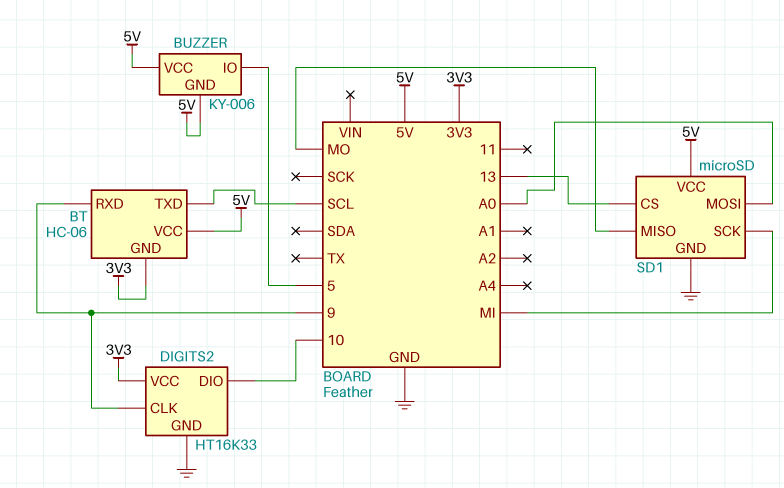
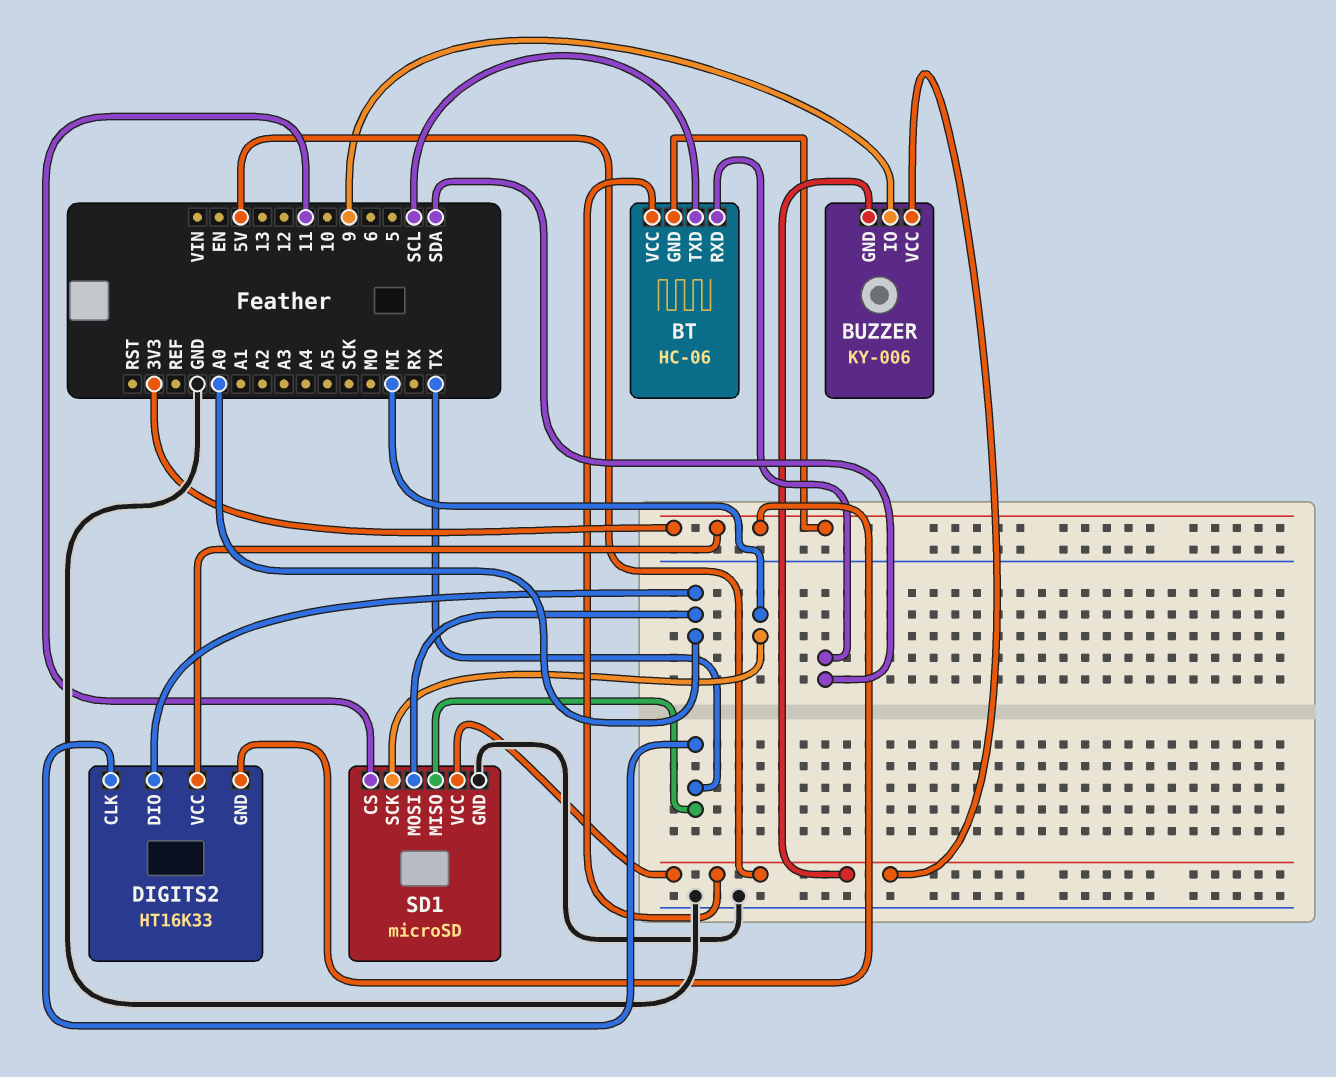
BT pin RXD: 9 -> SDA
BUZZER pin IO: 5 -> 9
DIGITS2 pin CLK: 9 -> TX
DIGITS2 pin DIO: 10 -> A0
DIGITS2 pin GND: GND -> 3V3
SD1 pin CS: 13 -> 11
SD1 pin MISO: MO -> TX

